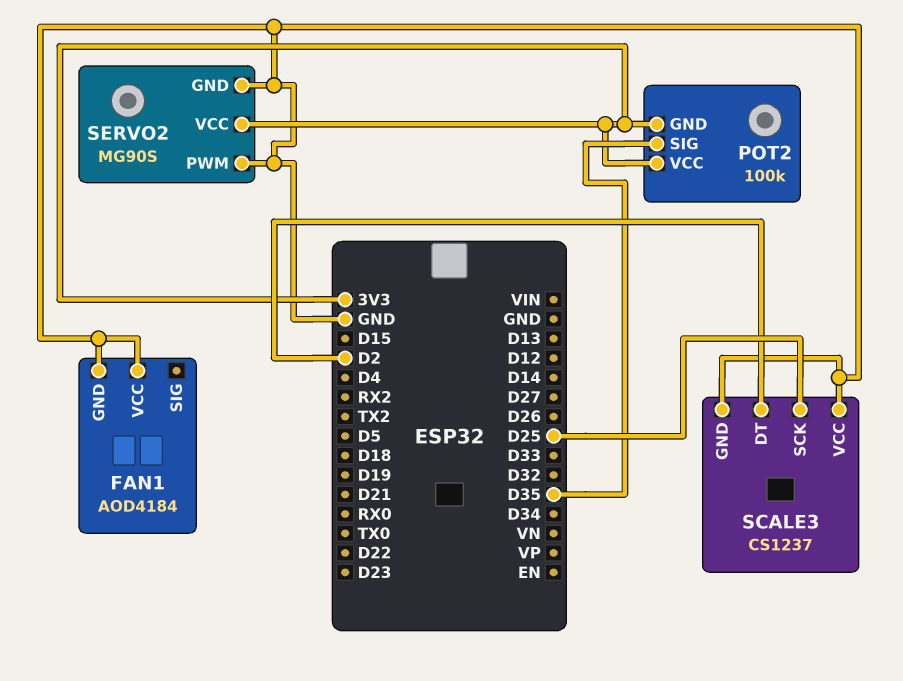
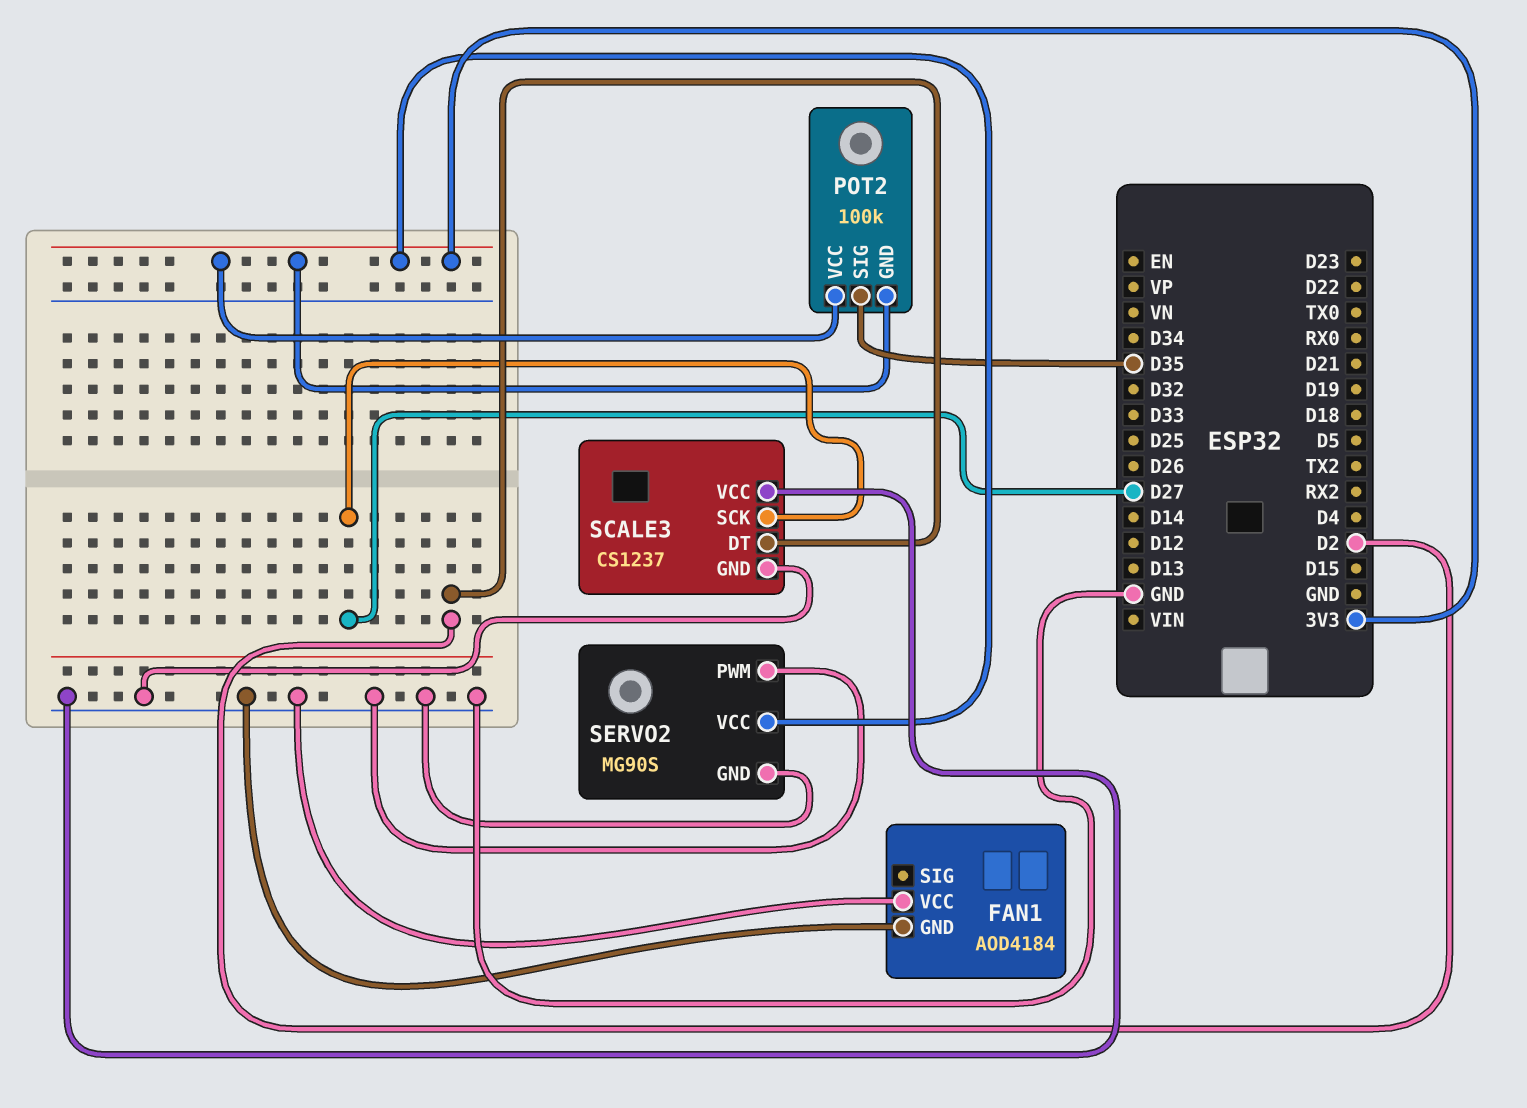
SCALE3 pin SCK: D25 -> D27

